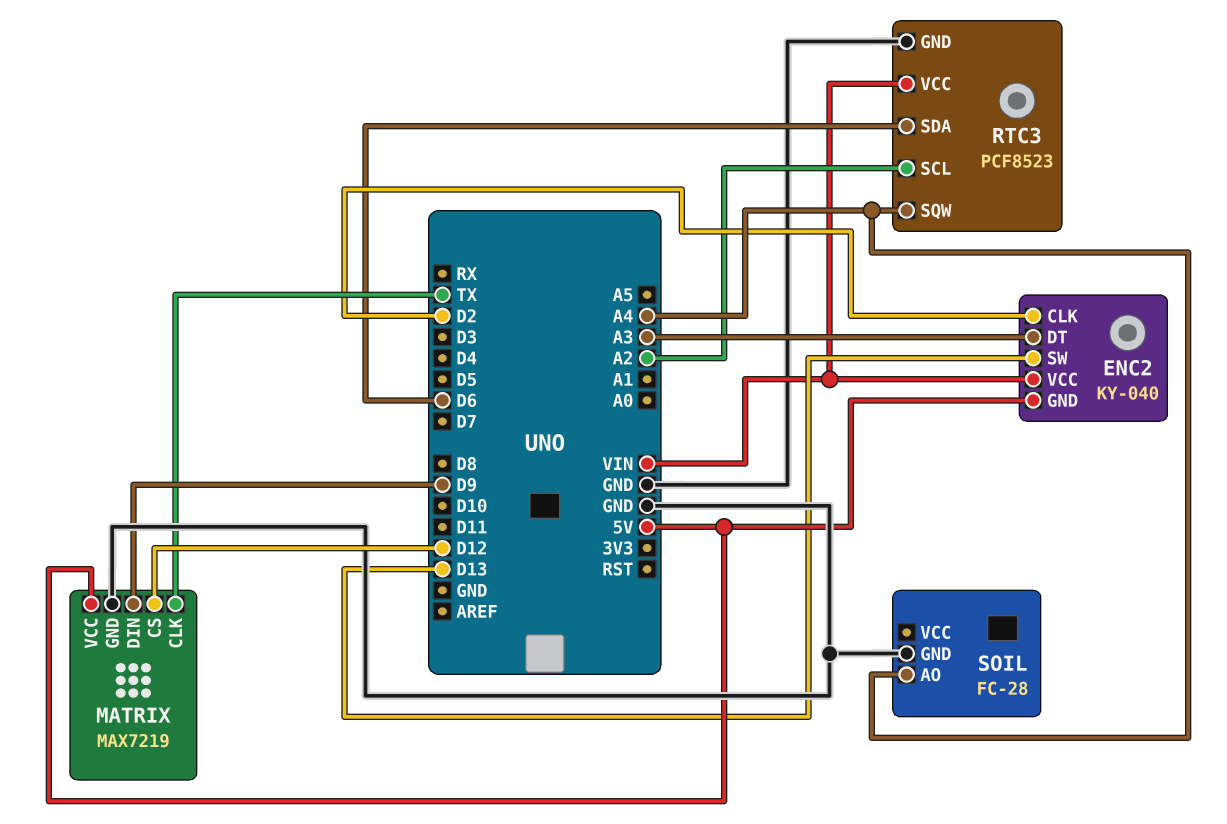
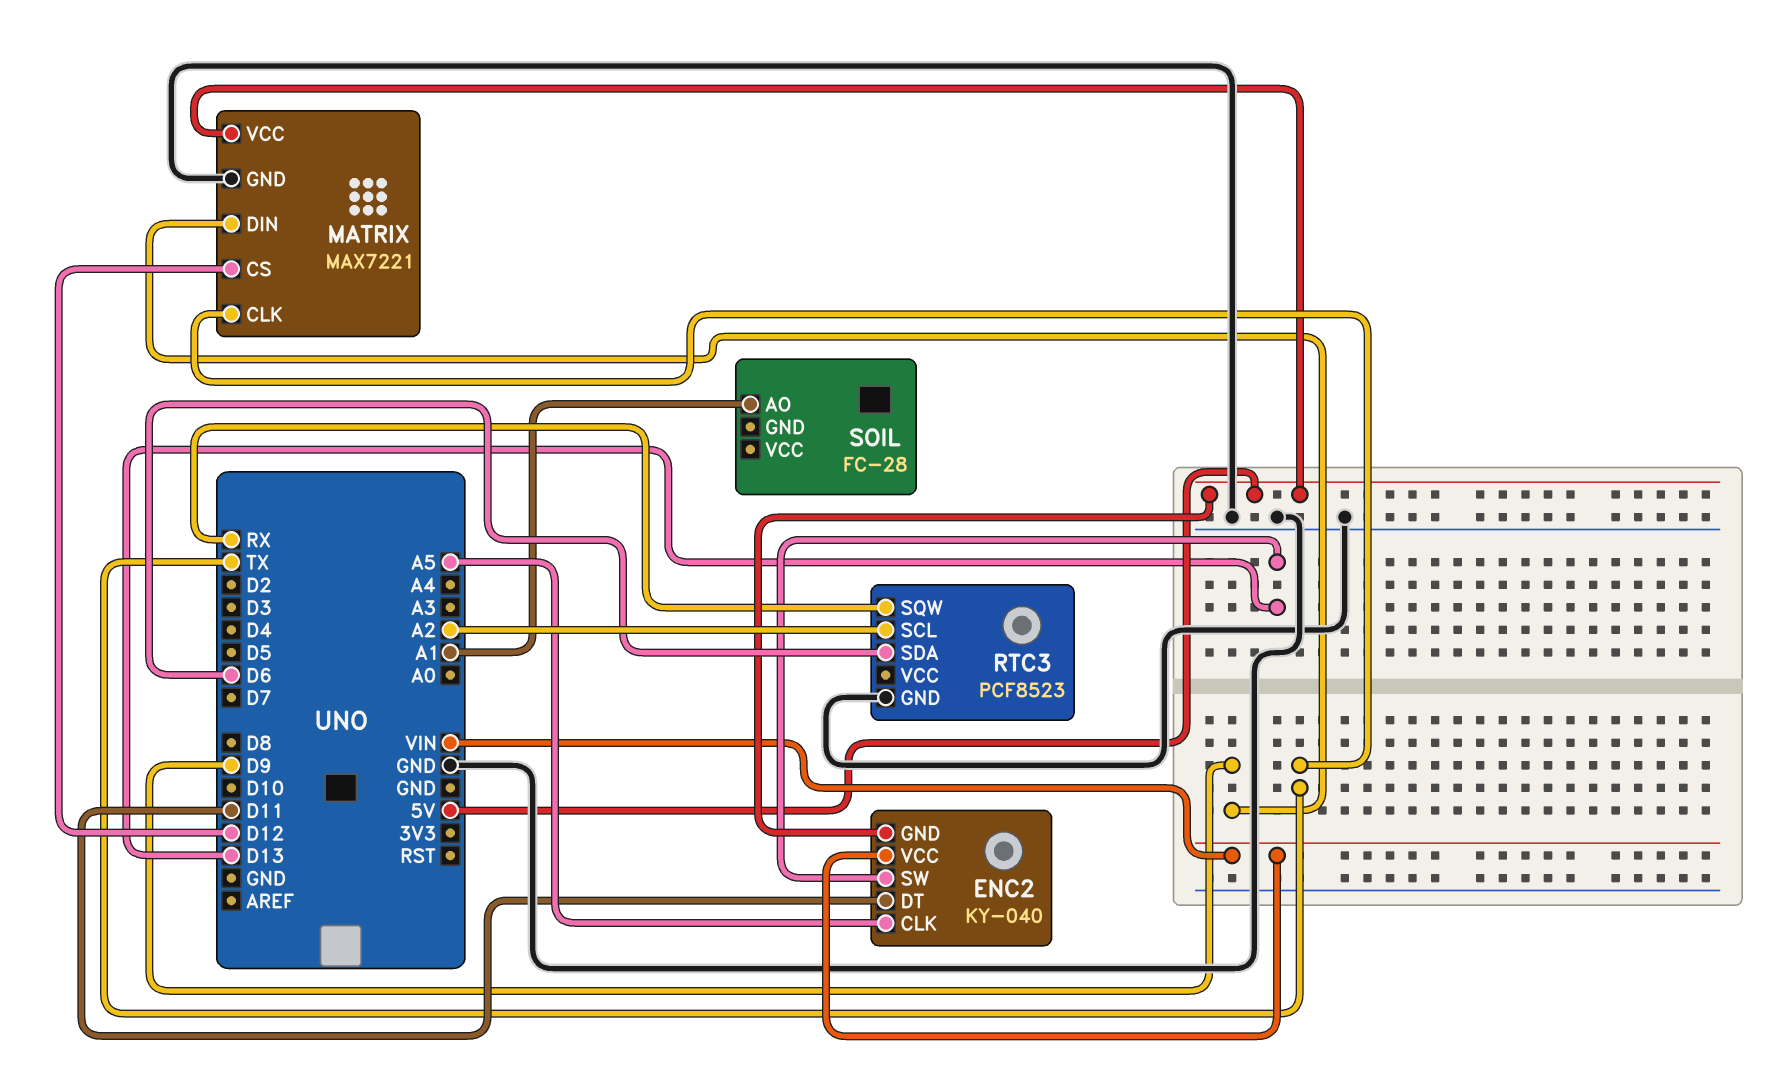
ENC2 pin CLK: D2 -> A5
ENC2 pin DT: A3 -> D11
MATRIX: MAX7219 -> MAX7221
RTC3 pin SQW: A4 -> RX
RTC3 pin VCC: VIN -> none
SOIL pin AO: A4 -> A1
SOIL pin GND: GND -> none

